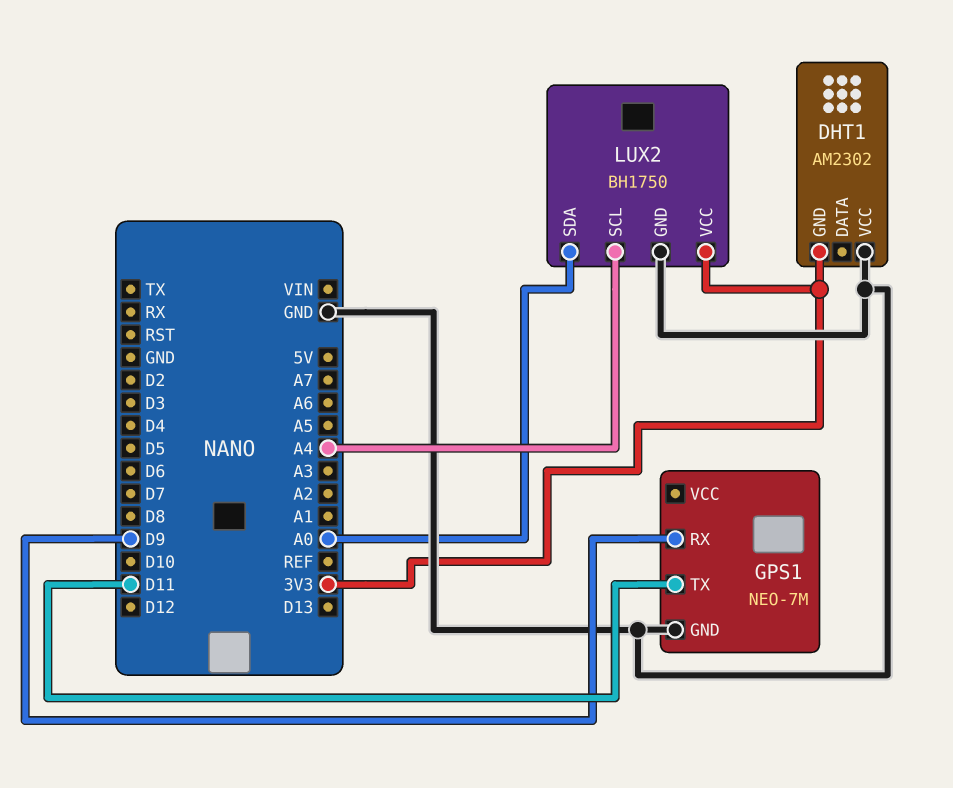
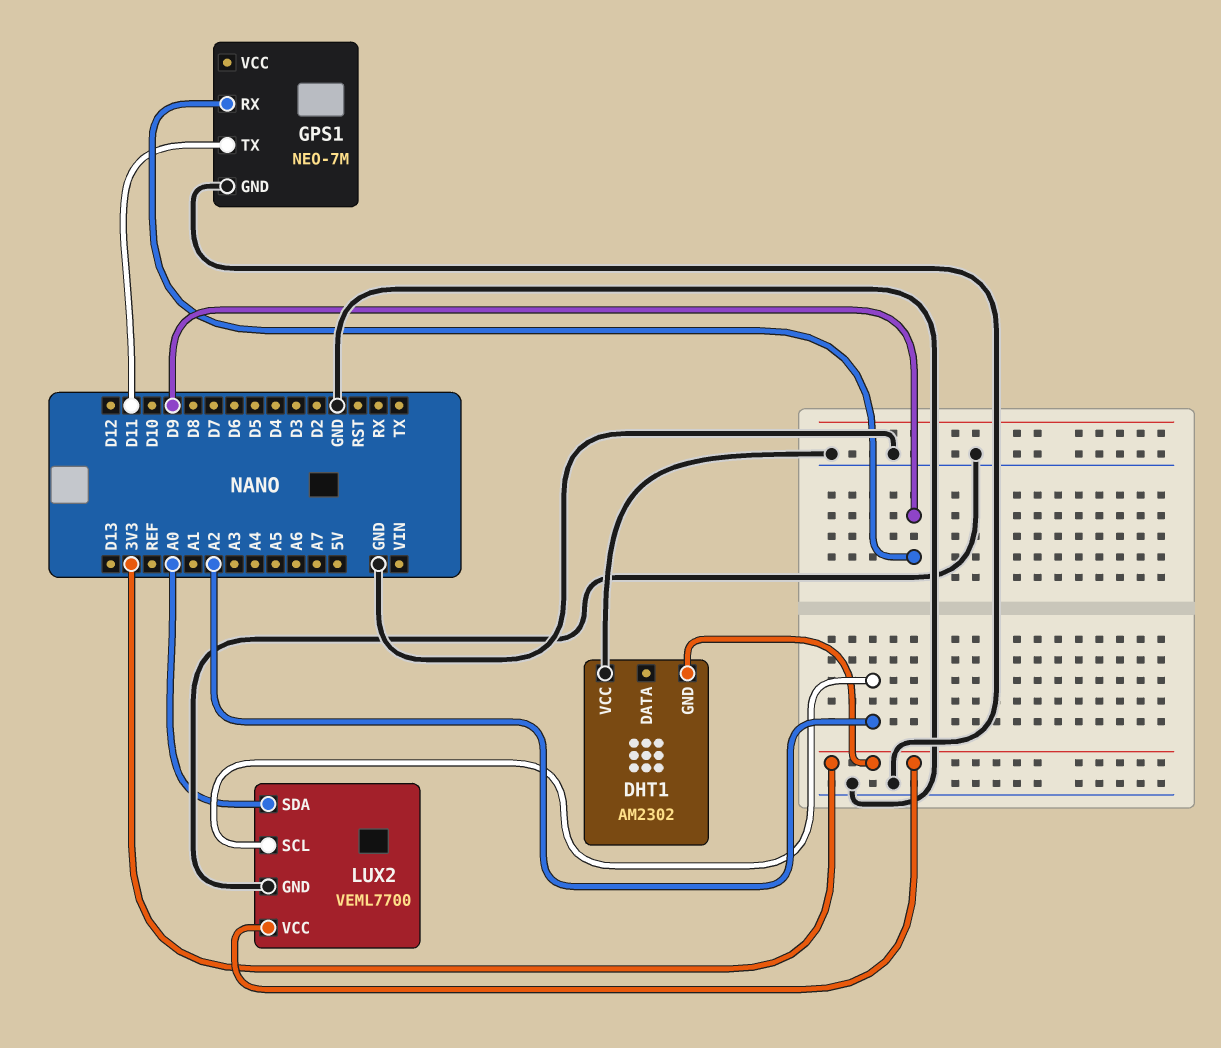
LUX2: BH1750 -> VEML7700
LUX2 pin SCL: A4 -> A2

